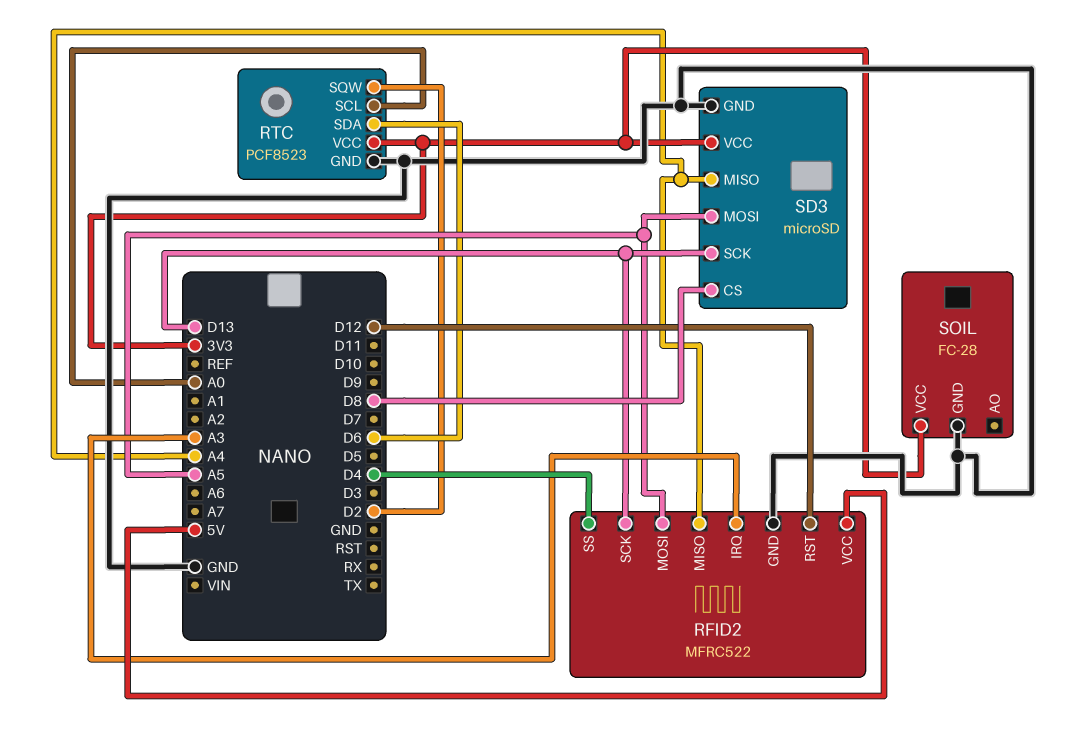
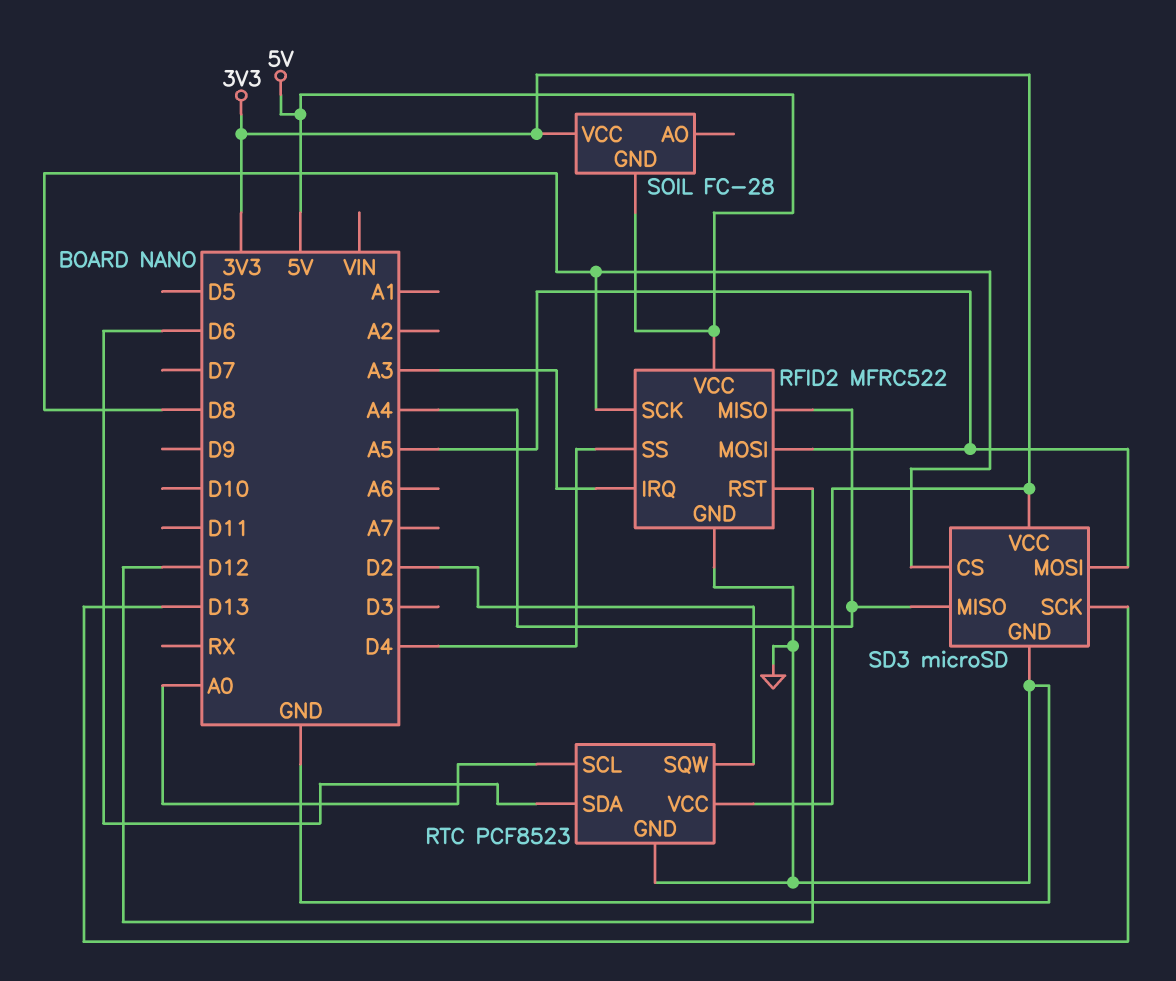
RFID2 pin SCK: D13 -> D8
SOIL pin GND: GND -> 5V

